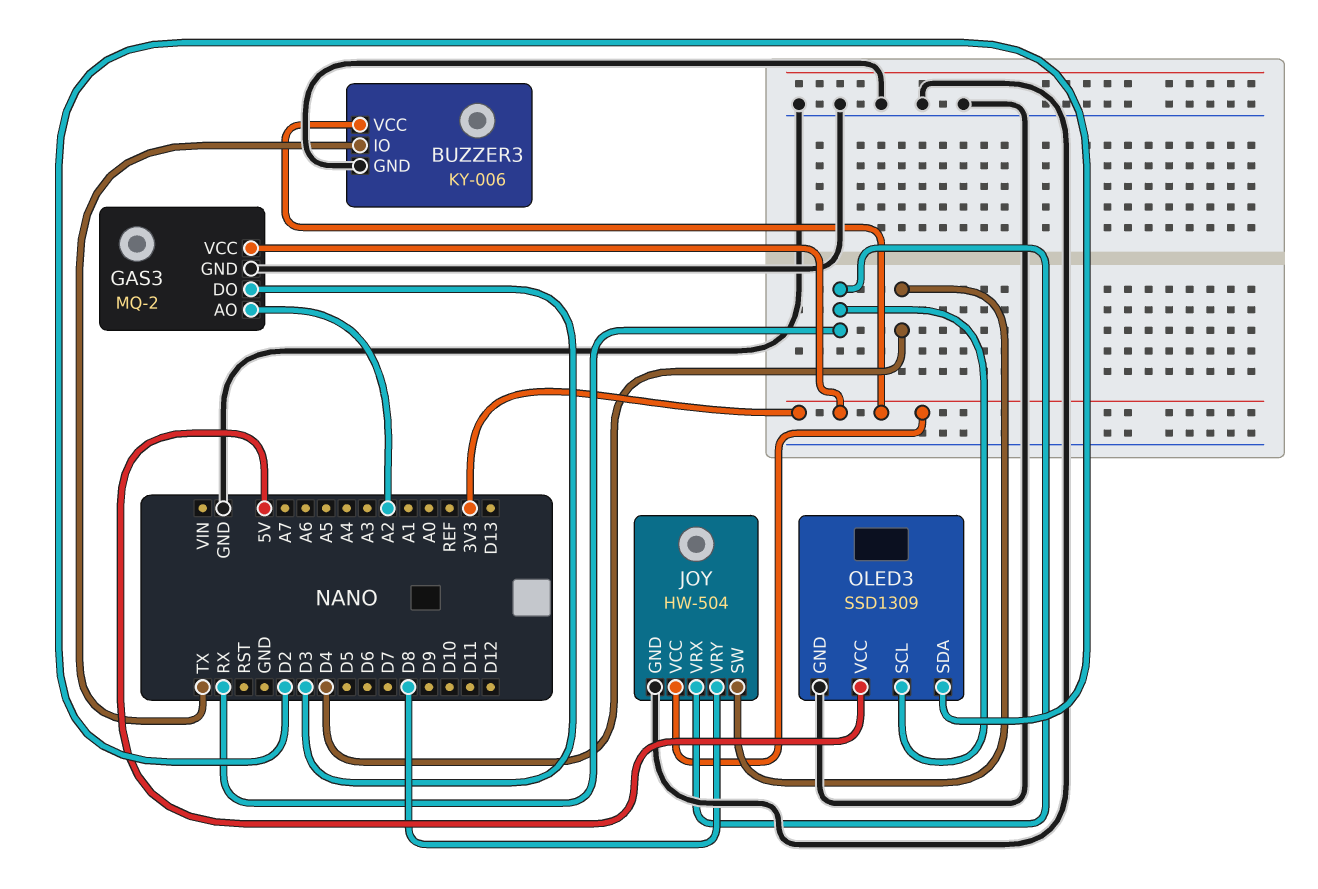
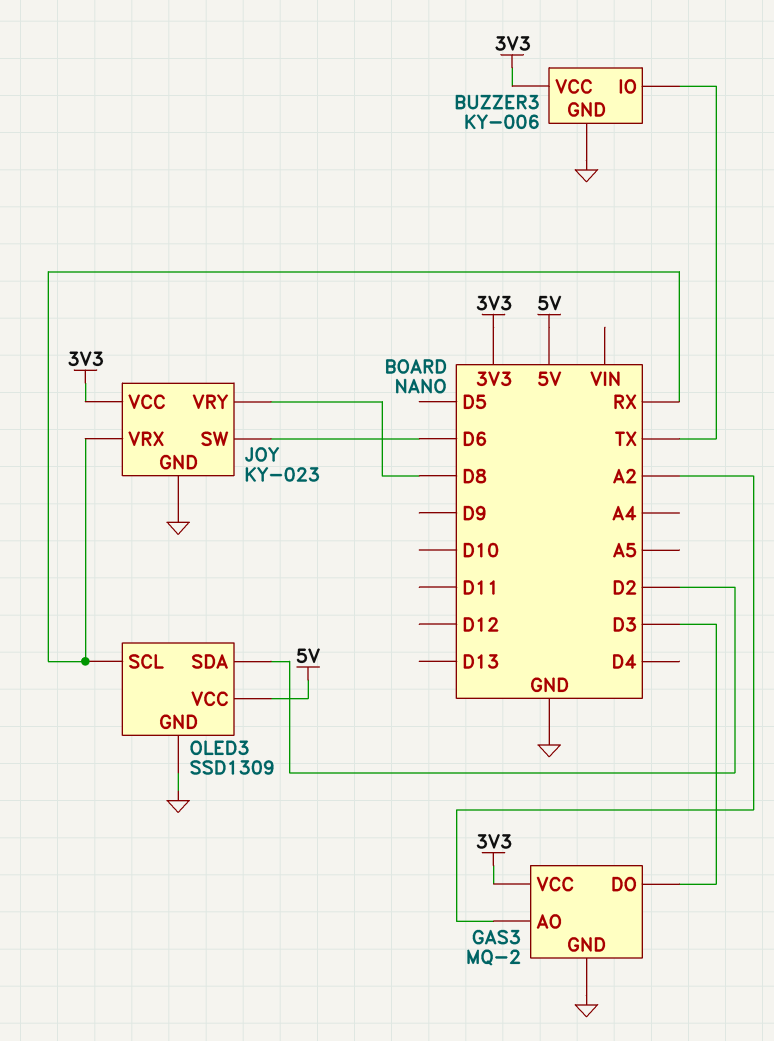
JOY: HW-504 -> KY-023
JOY pin SW: D4 -> D6

